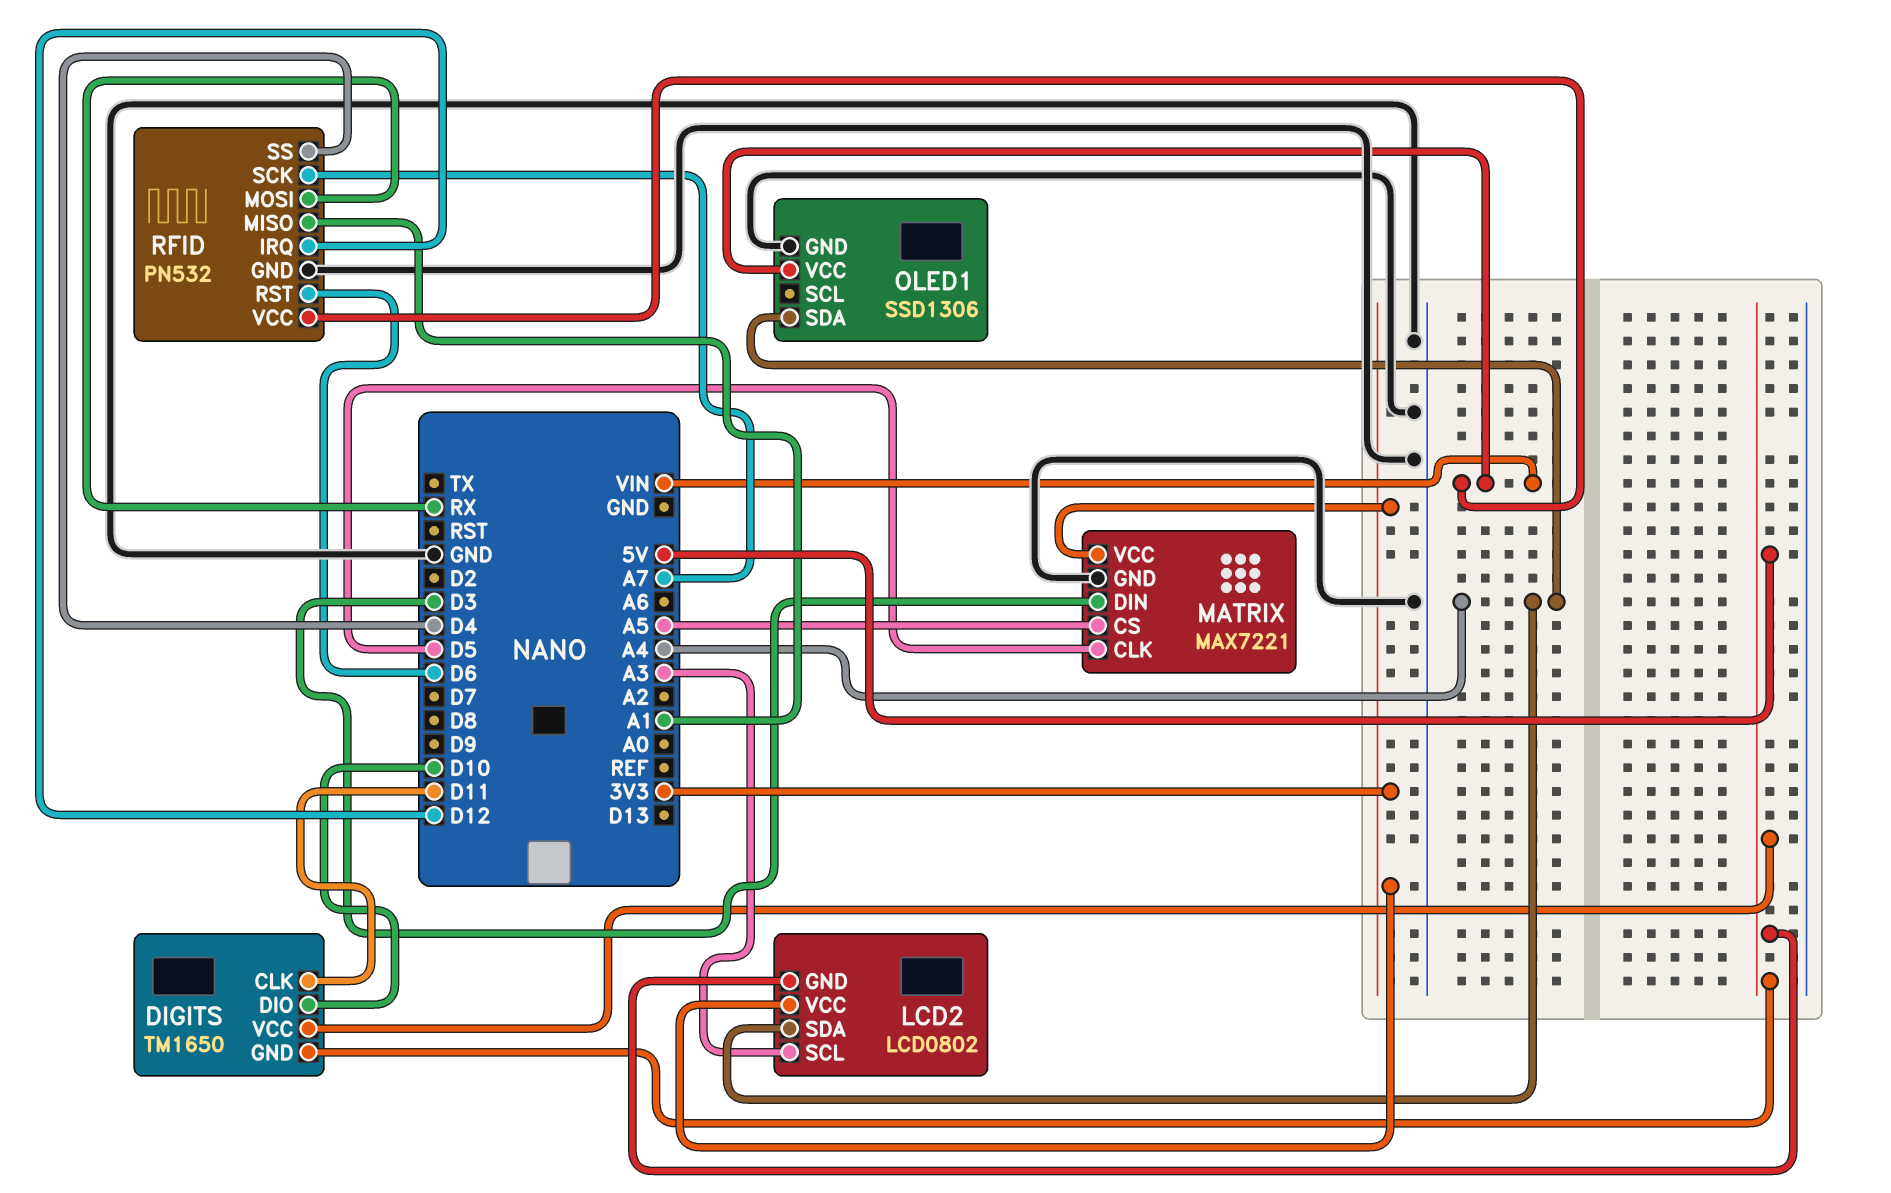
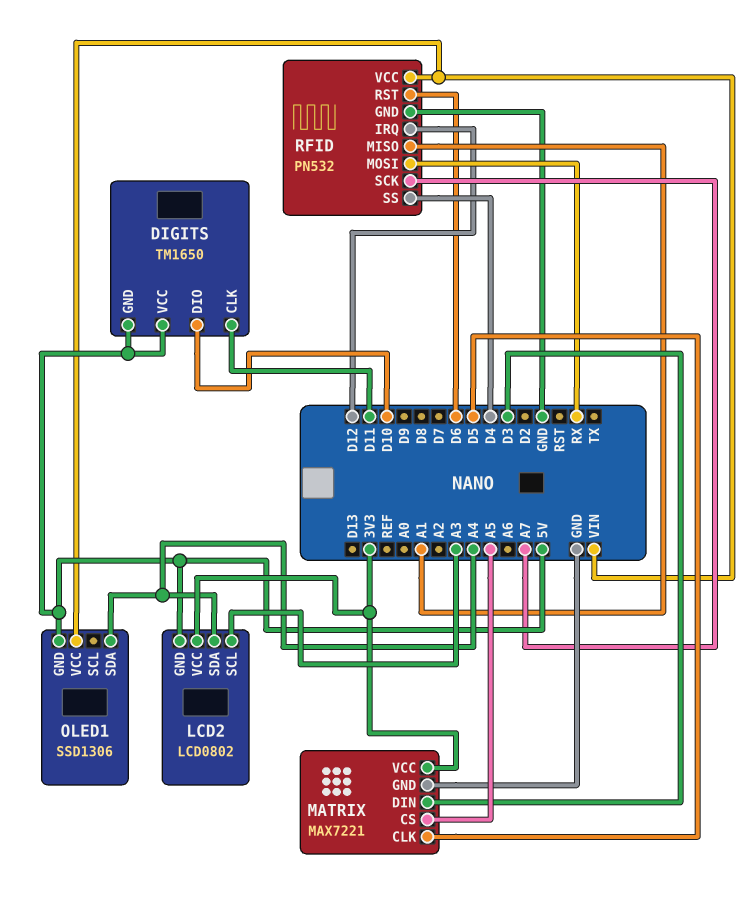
OLED1 pin GND: GND -> 5V

